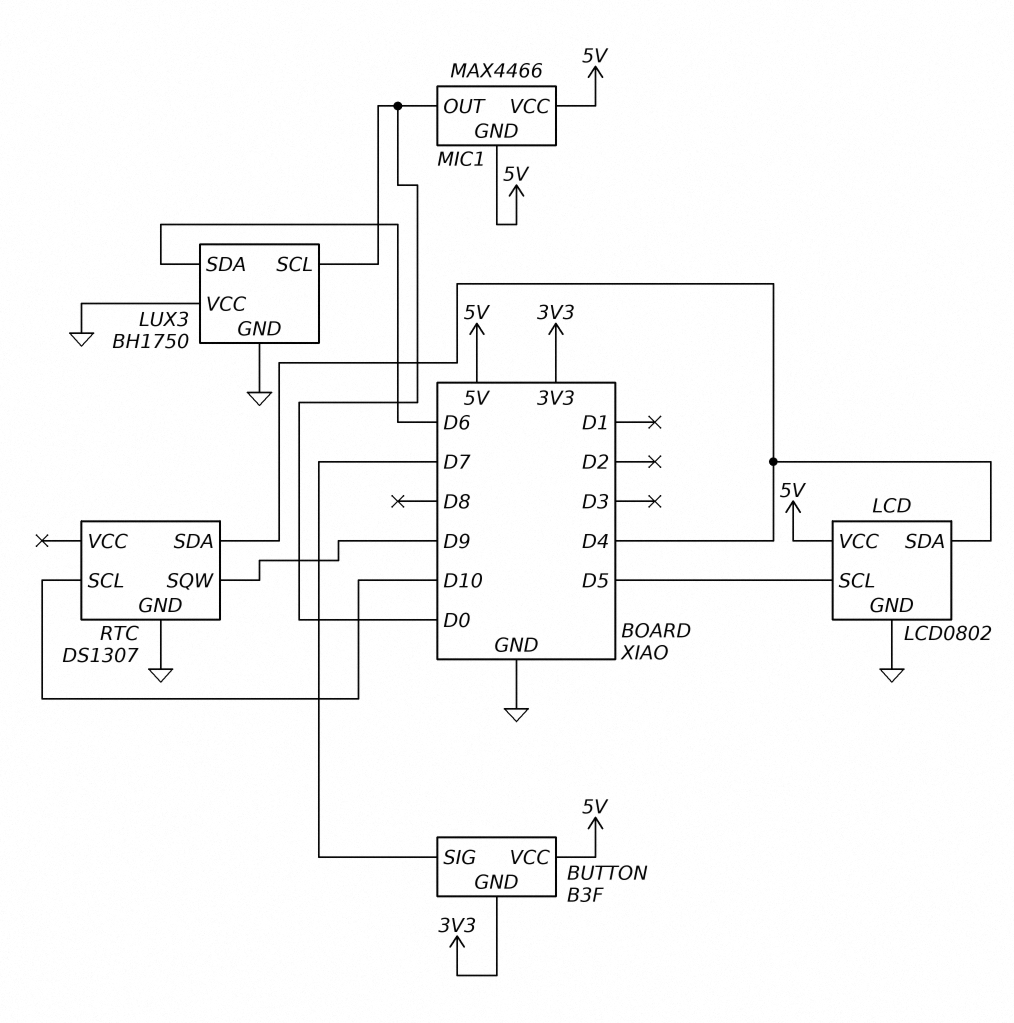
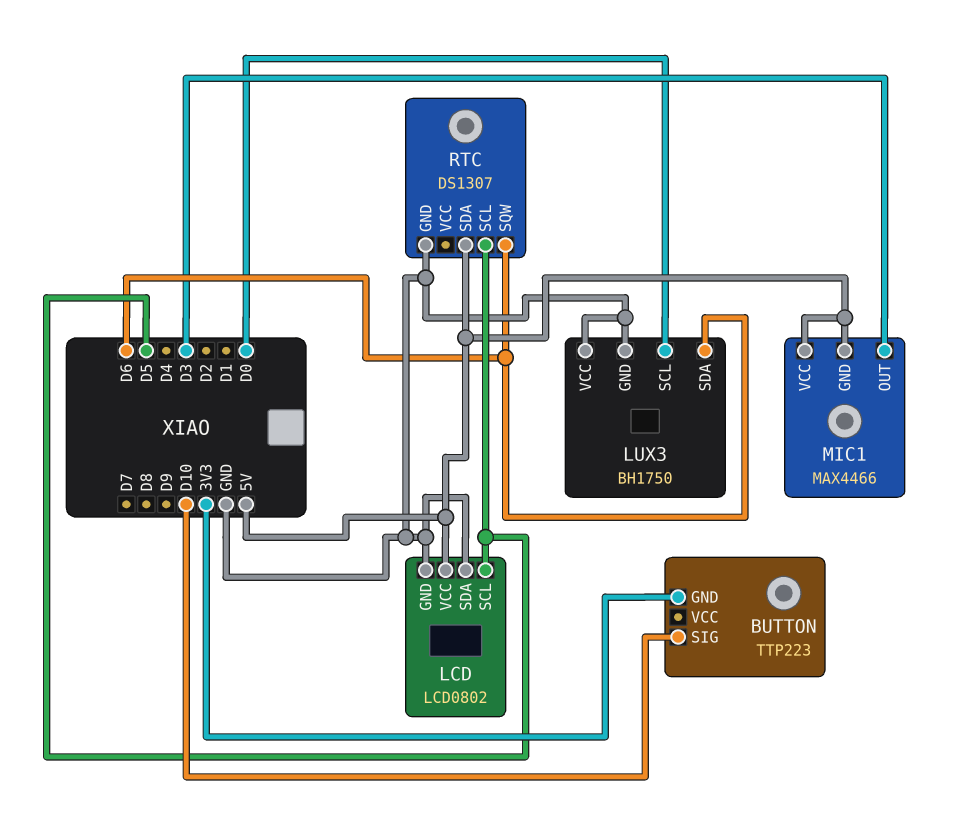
BUTTON: B3F -> TTP223
BUTTON pin SIG: D7 -> D10
BUTTON pin VCC: 5V -> none
LCD pin SDA: D4 -> GND
MIC1 pin OUT: D0 -> D3
RTC pin SCL: D10 -> D5
RTC pin SDA: D4 -> 5V
RTC pin SQW: D9 -> D6

